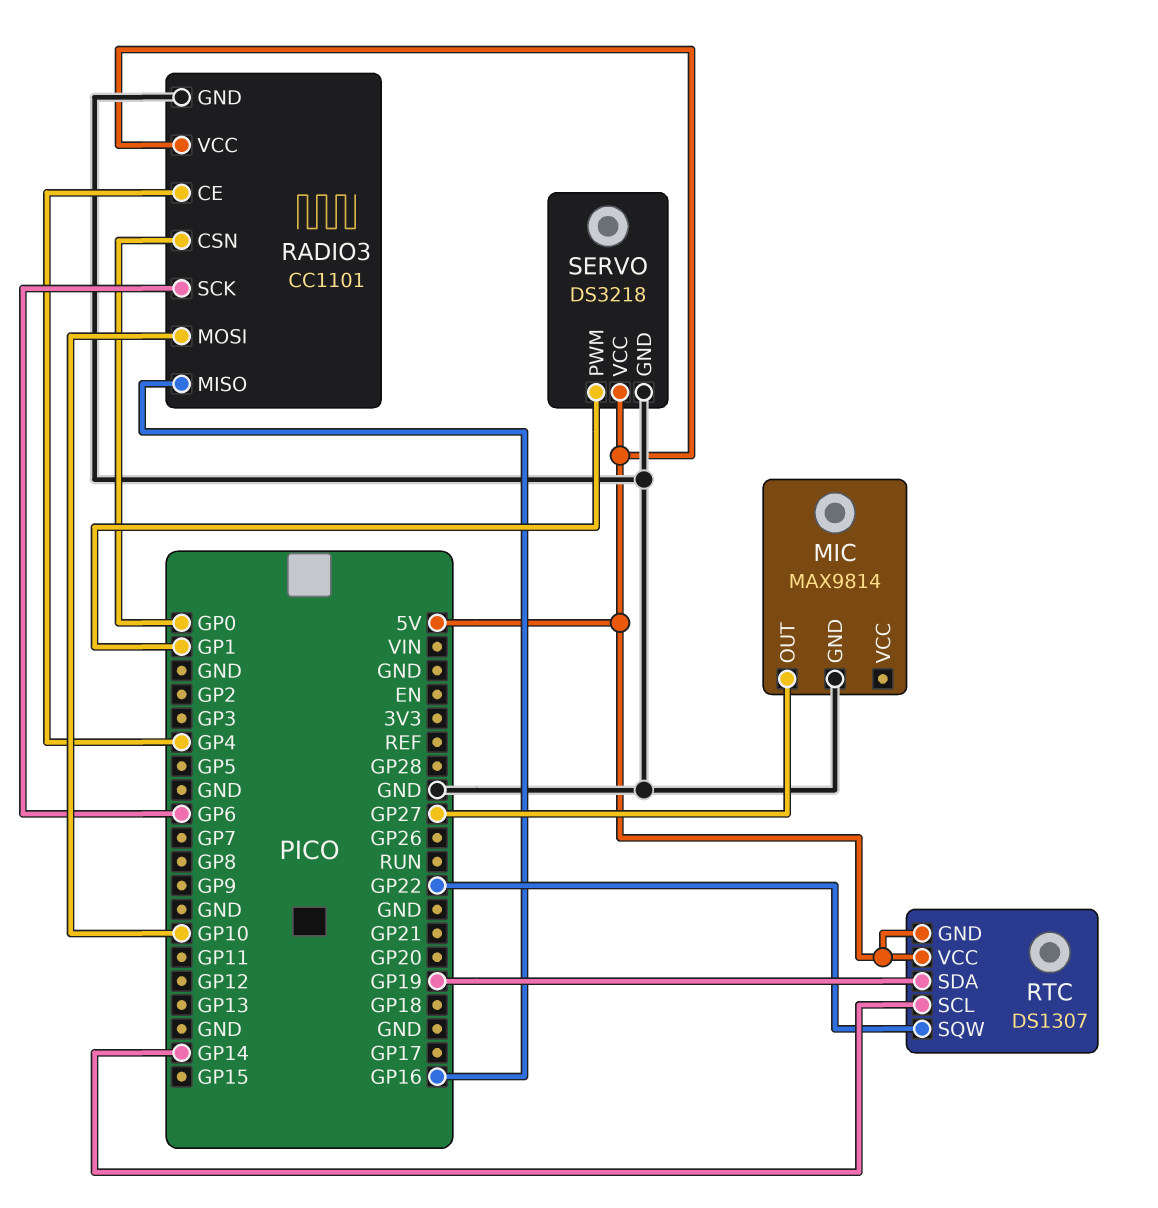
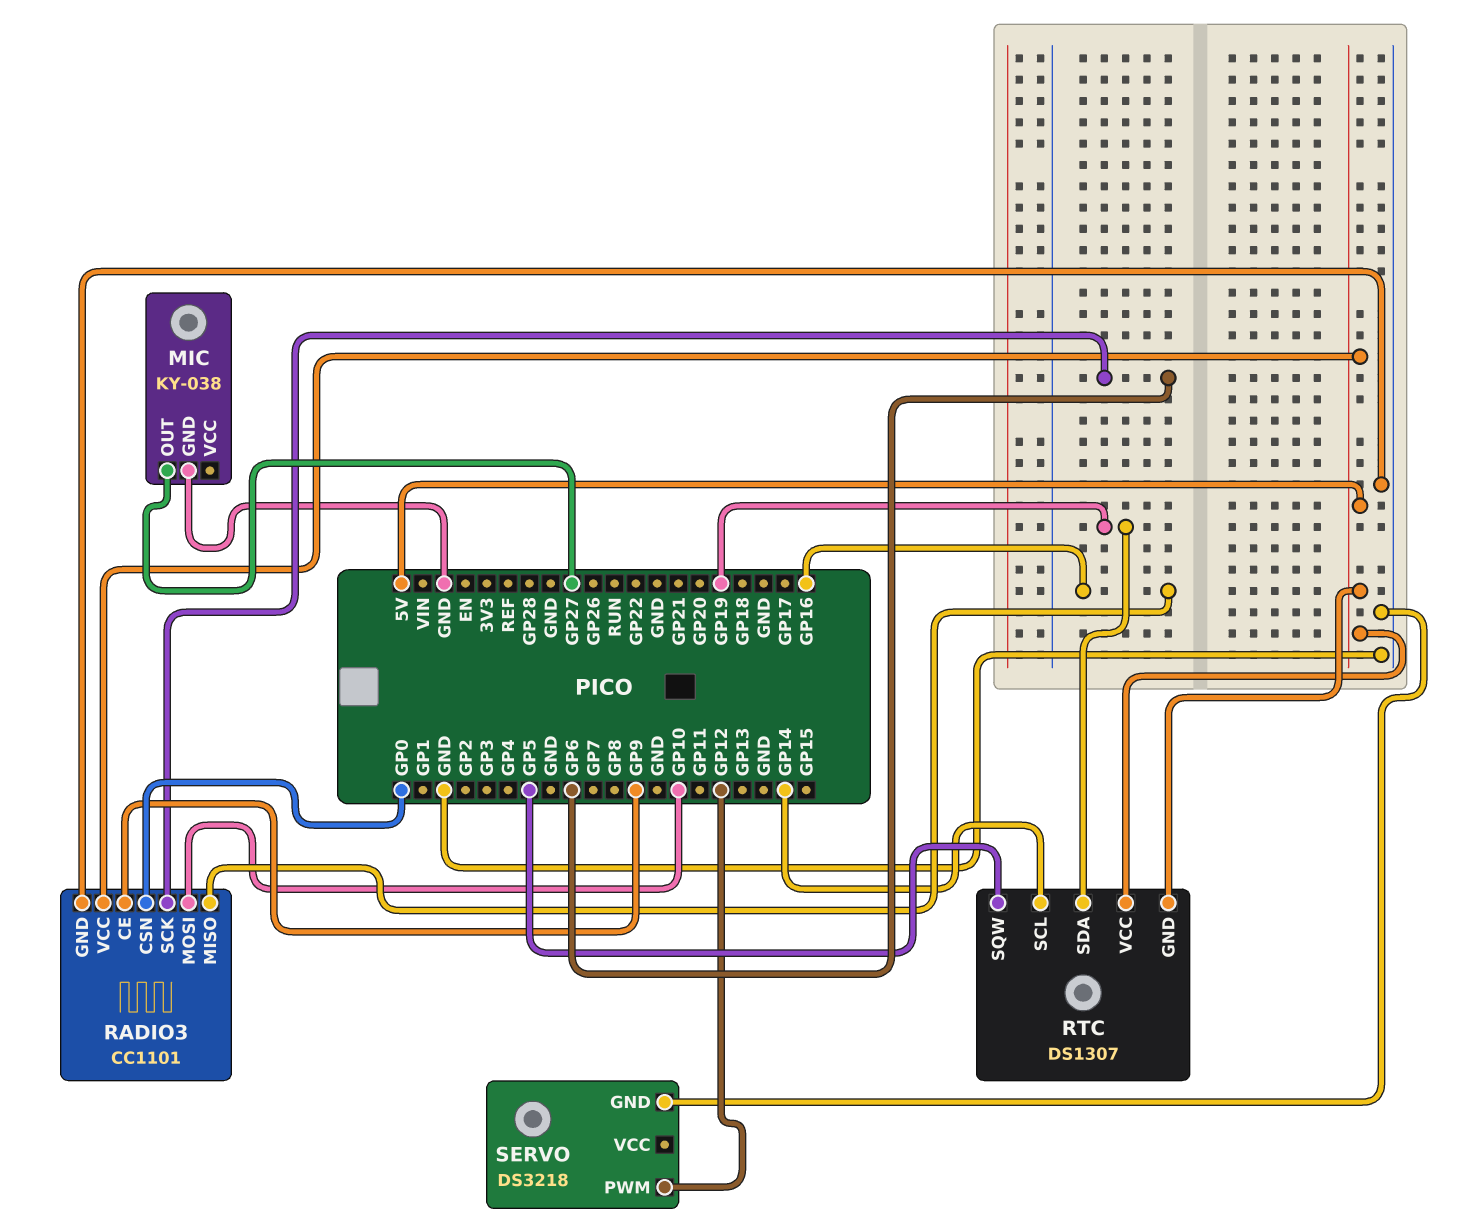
MIC: MAX9814 -> KY-038
RADIO3 pin CE: GP4 -> GP9
RTC pin SQW: GP22 -> GP5
SERVO pin PWM: GP1 -> GP12
SERVO pin VCC: 5V -> none

